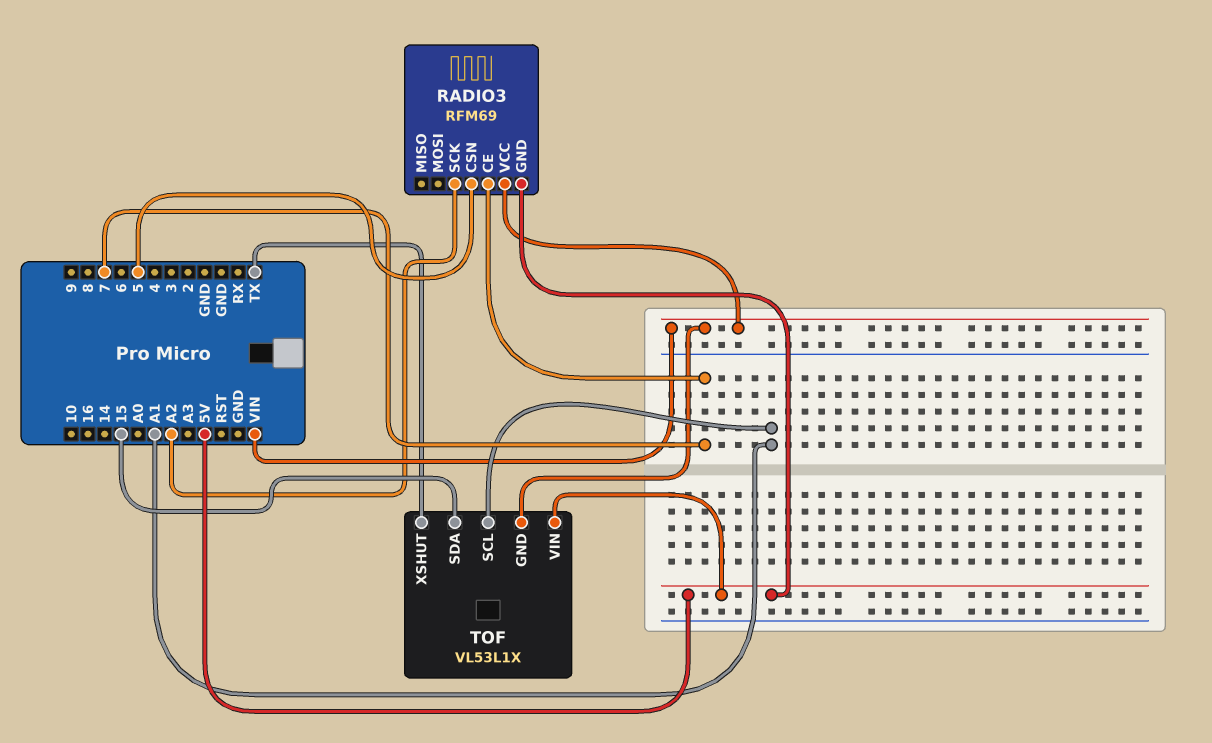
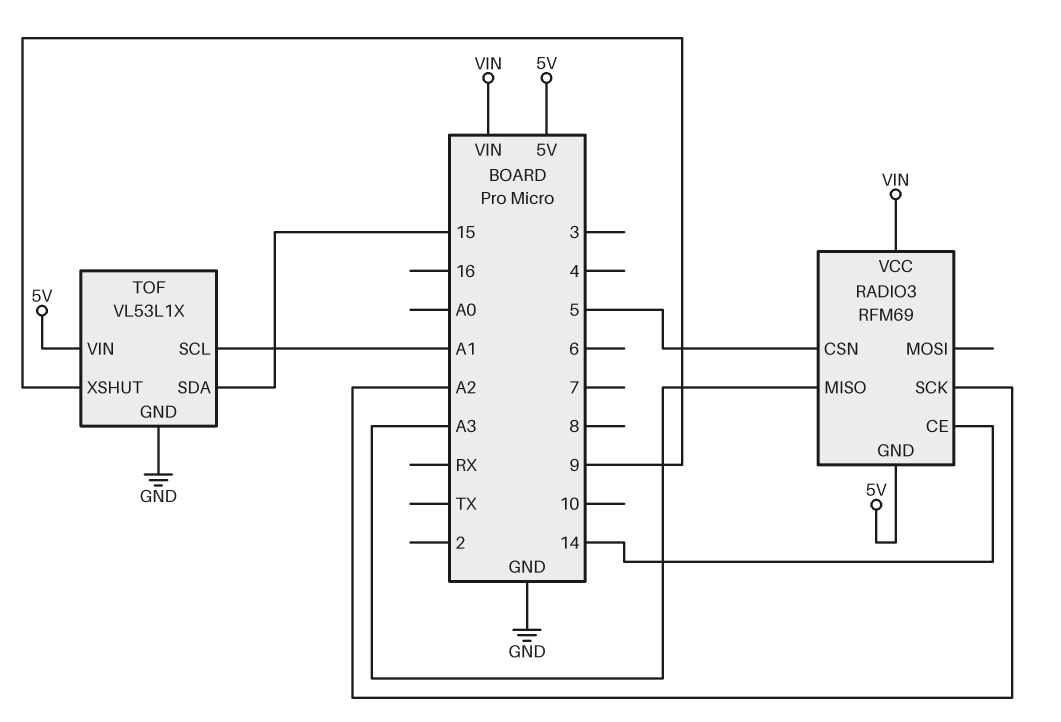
RADIO3 pin CE: 7 -> 14
RADIO3 pin MISO: none -> A3
TOF pin GND: VIN -> GND
TOF pin XSHUT: TX -> 9

